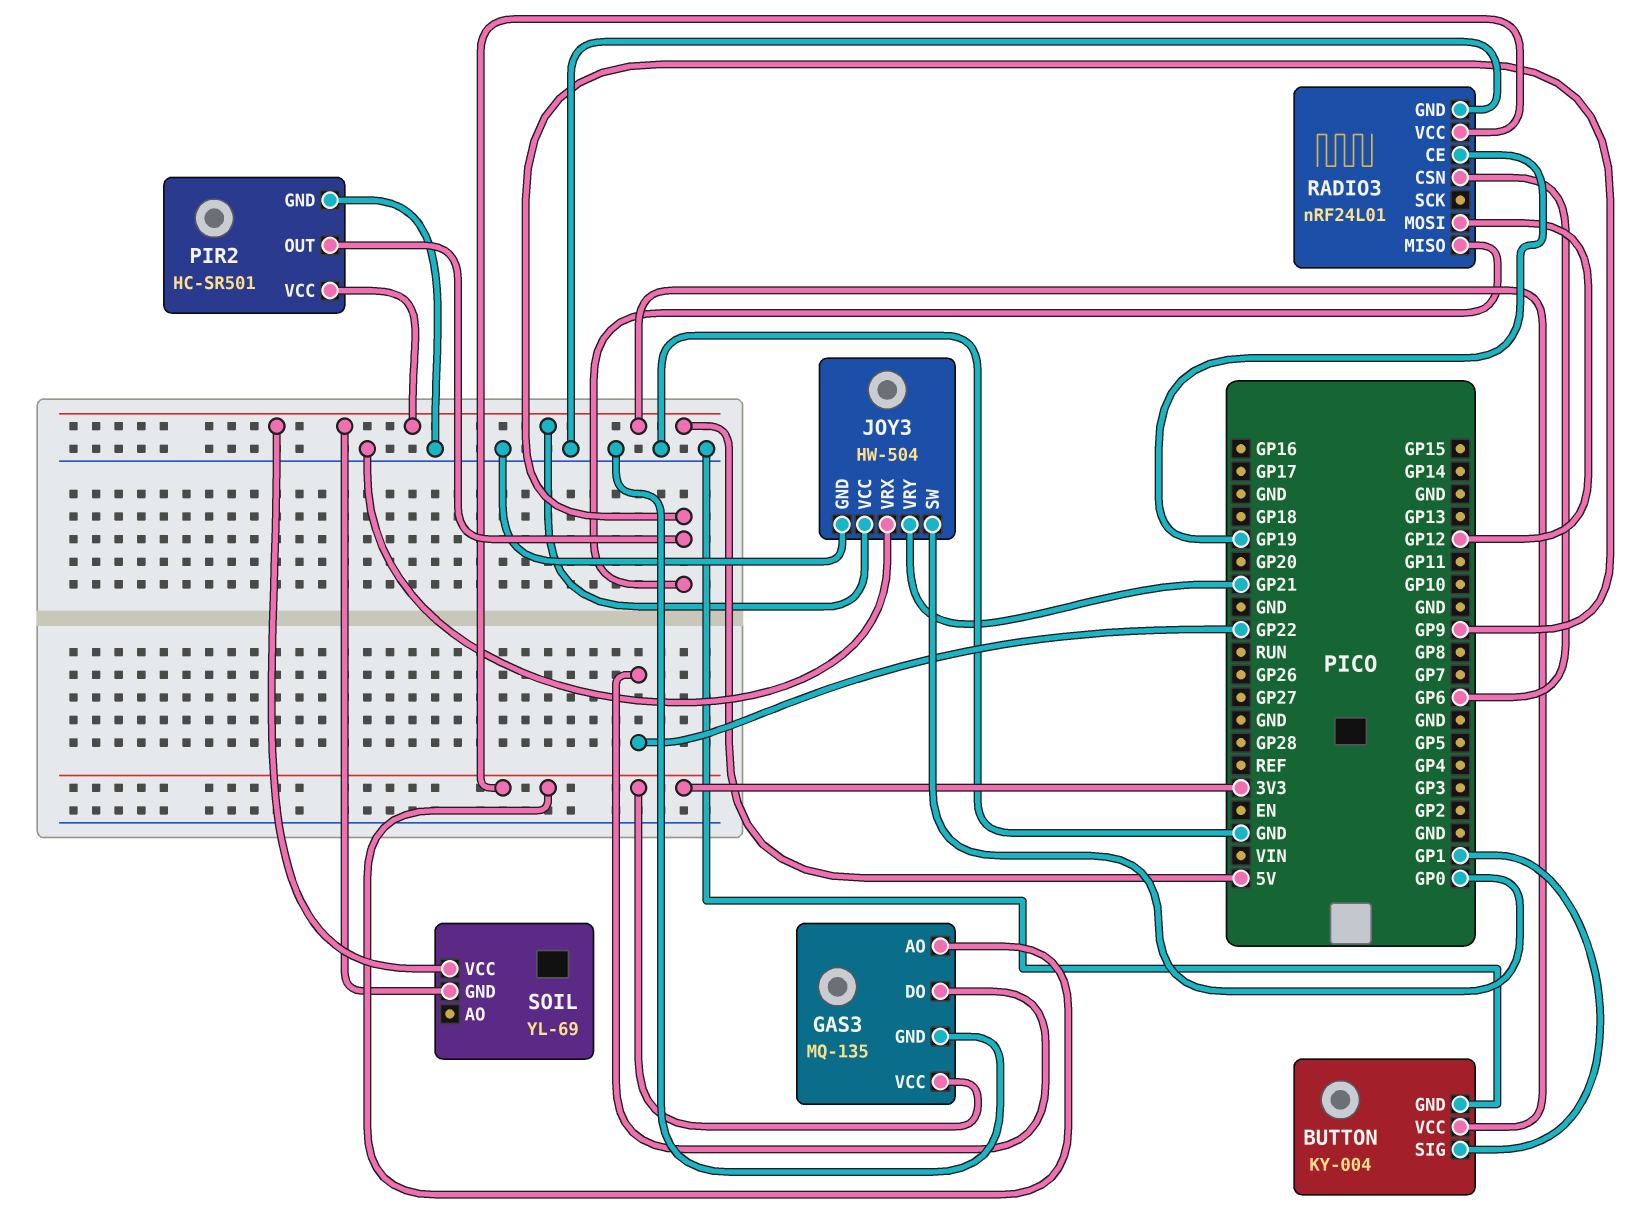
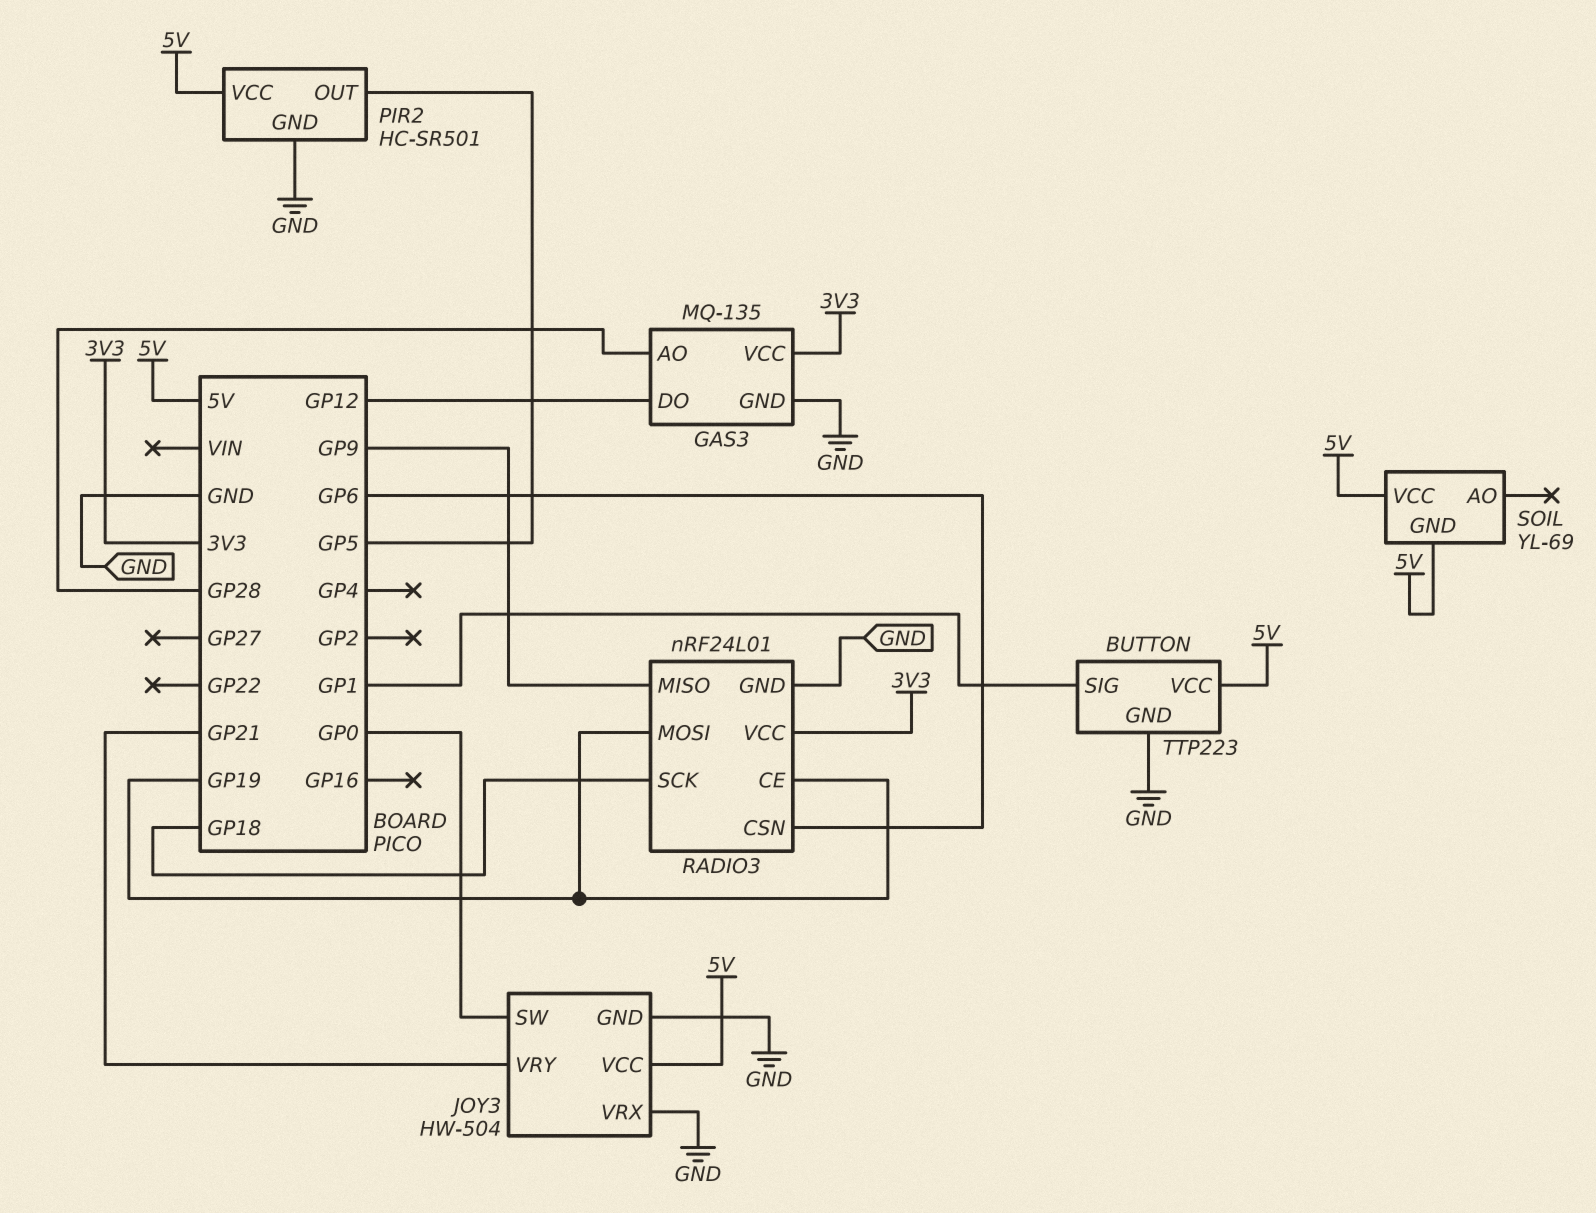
BUTTON: KY-004 -> TTP223
GAS3 pin AO: 3V3 -> GP28
GAS3 pin DO: GP22 -> GP12
PIR2 pin OUT: GP9 -> GP5
RADIO3 pin MOSI: GP12 -> GP19
RADIO3 pin SCK: none -> GP18

